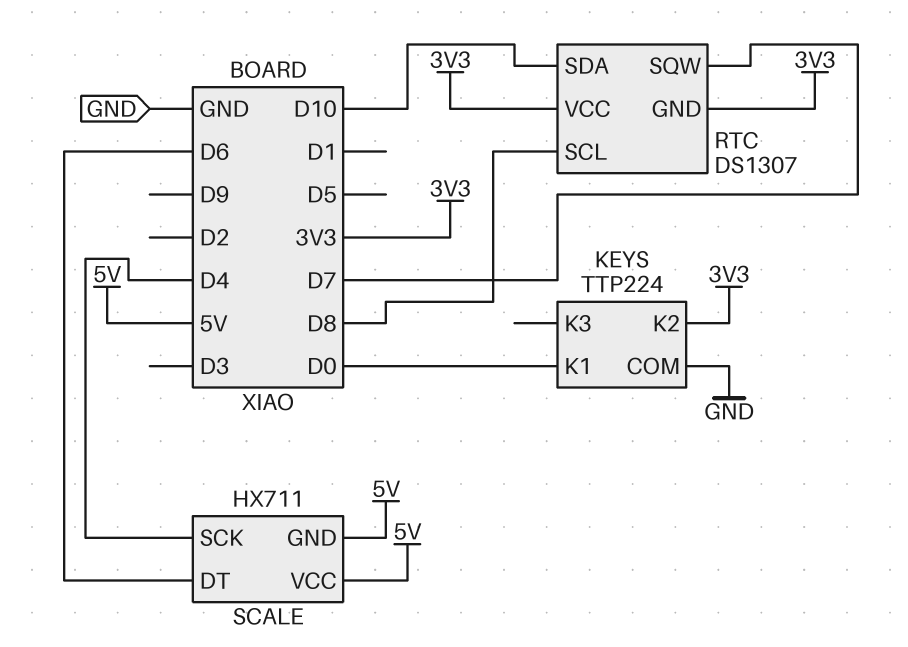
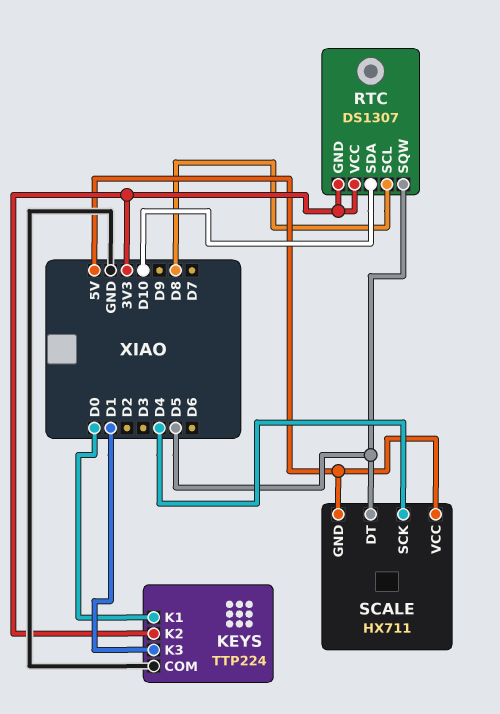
KEYS pin K3: none -> D1
RTC pin SQW: D7 -> D5
SCALE pin DT: D6 -> D5

